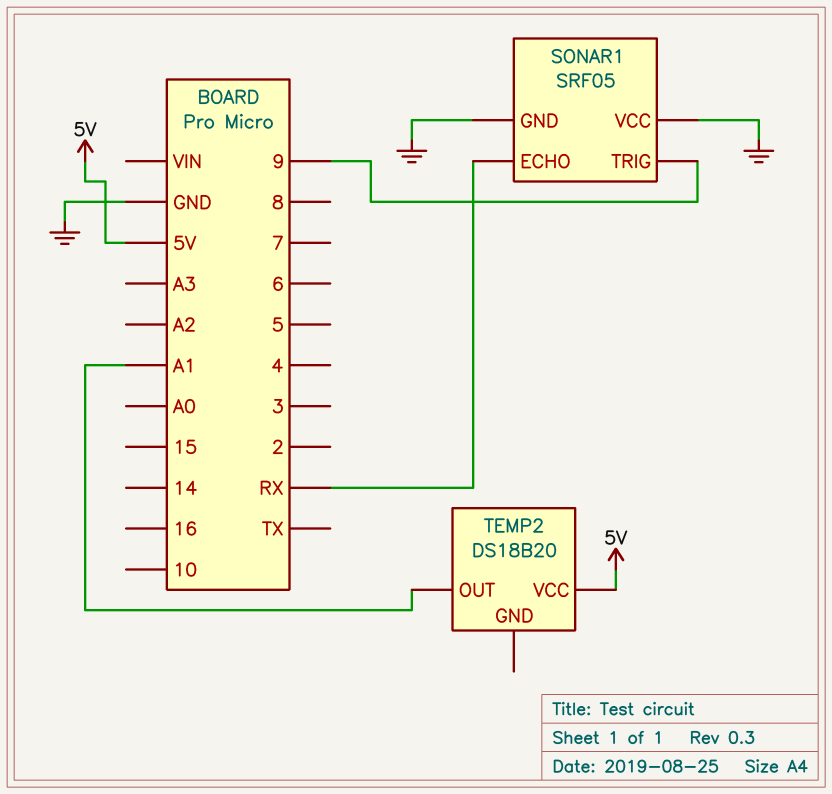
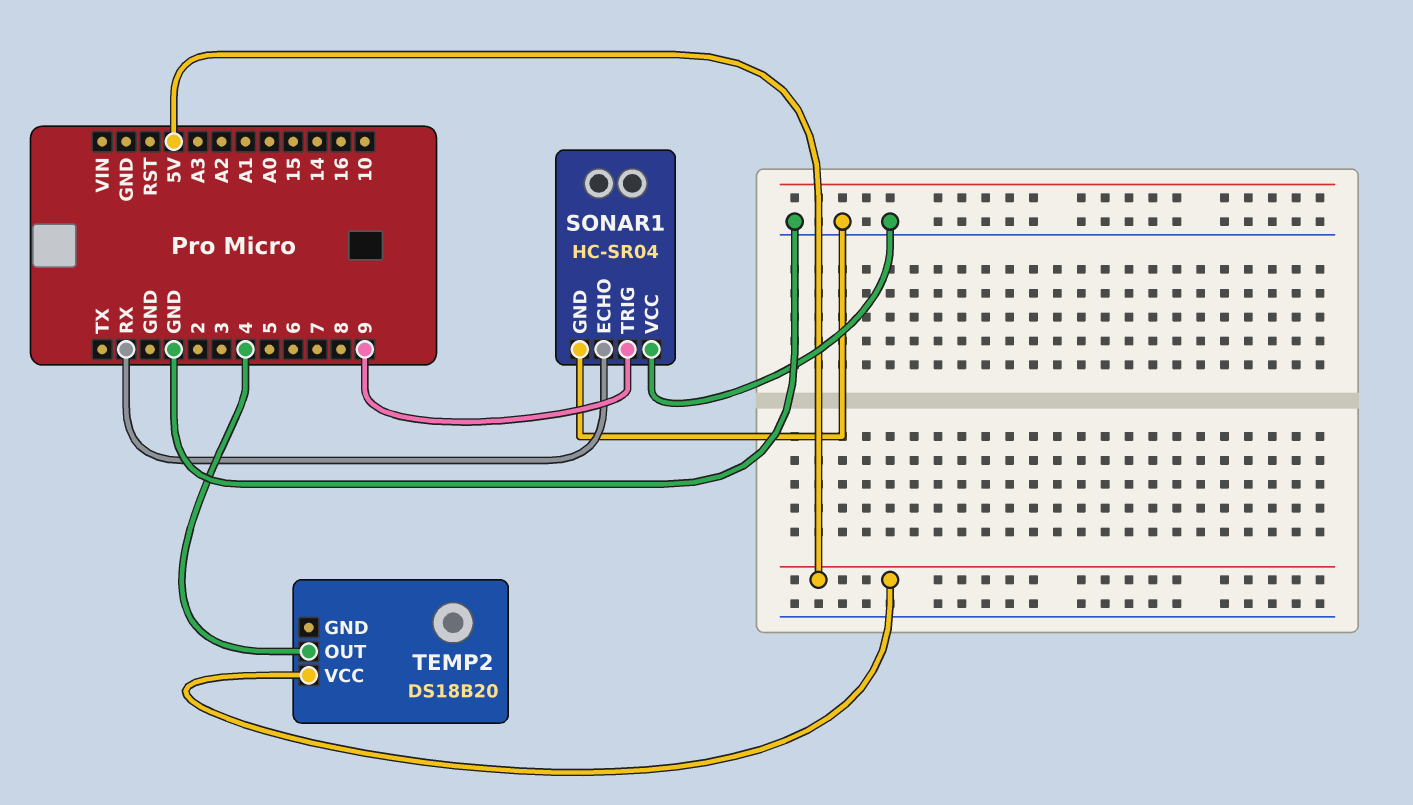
SONAR1: SRF05 -> HC-SR04
TEMP2 pin OUT: A1 -> 4

